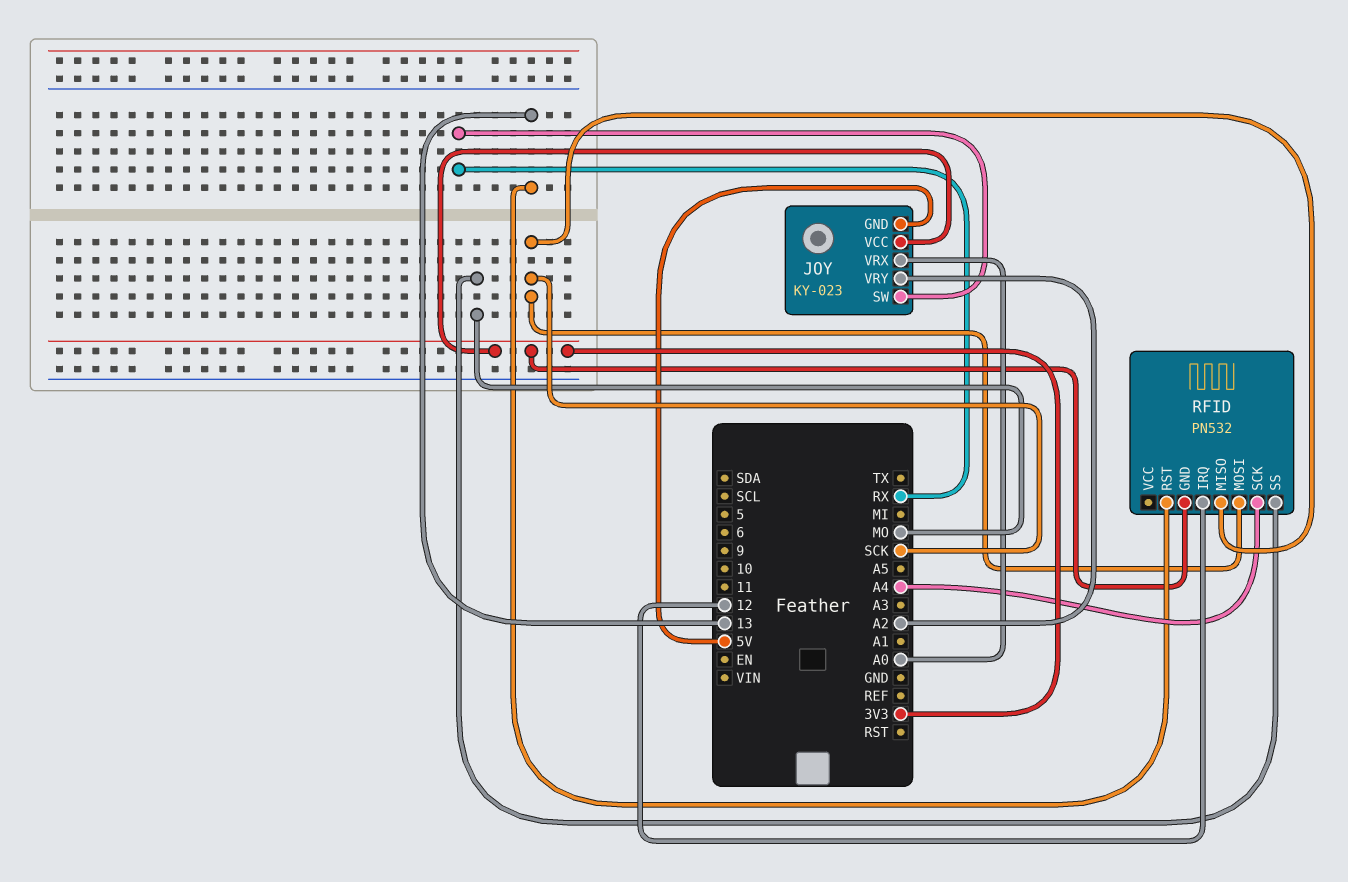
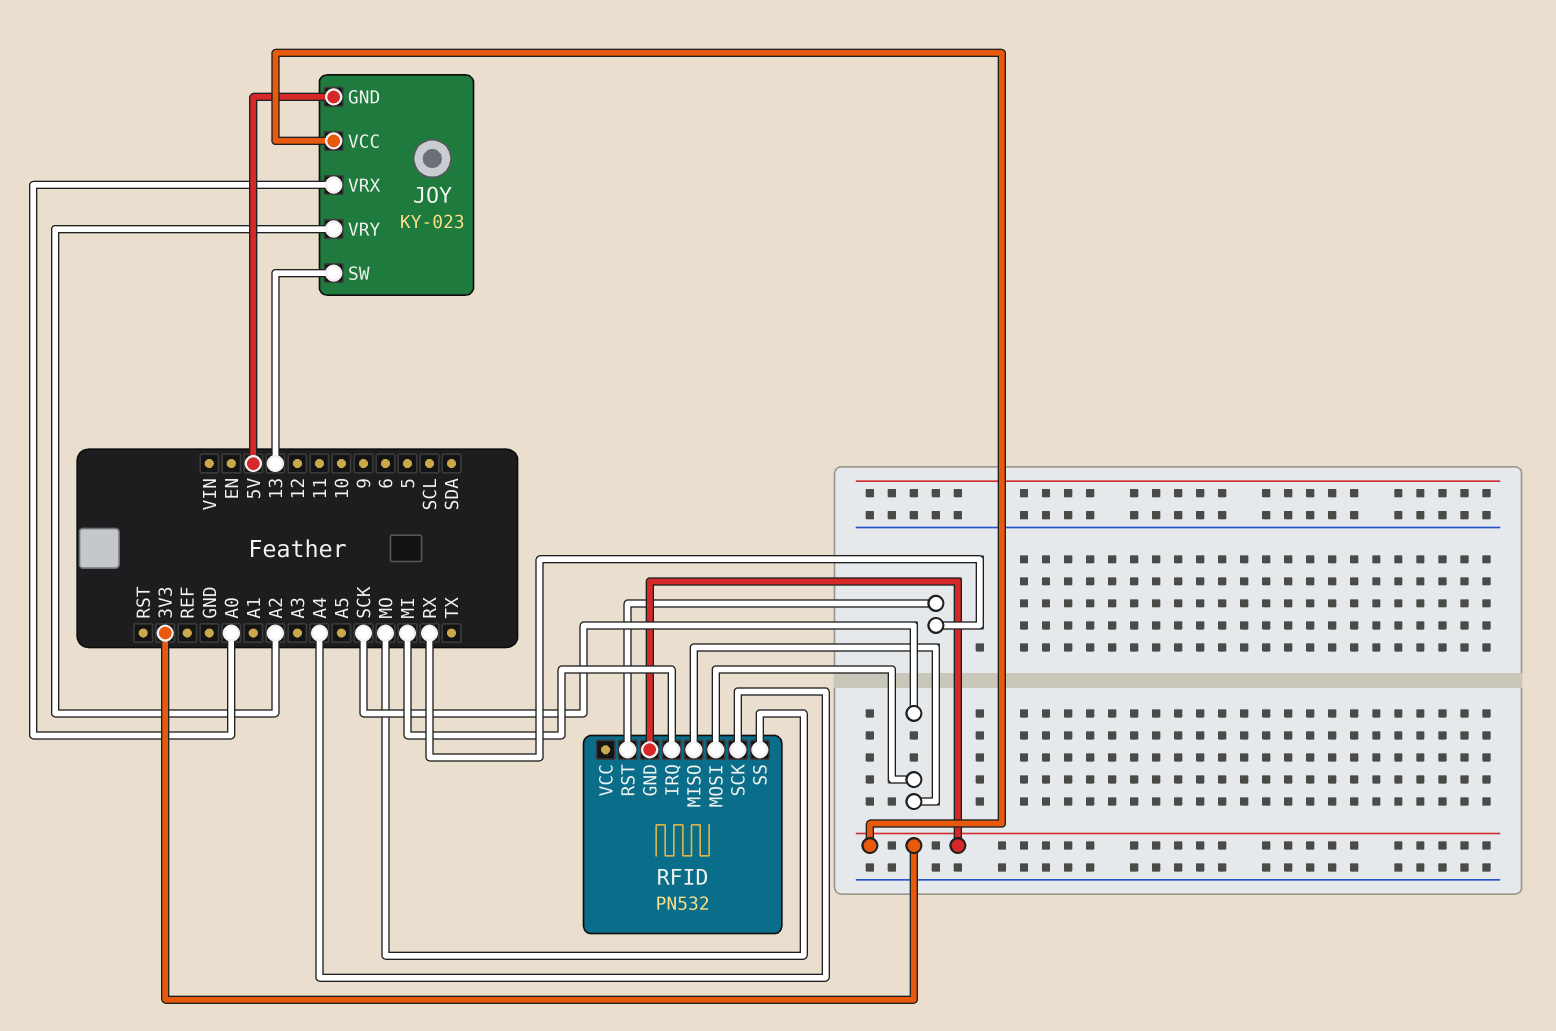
JOY pin SW: RX -> 13
RFID pin IRQ: 12 -> MI
RFID pin RST: 13 -> RX

